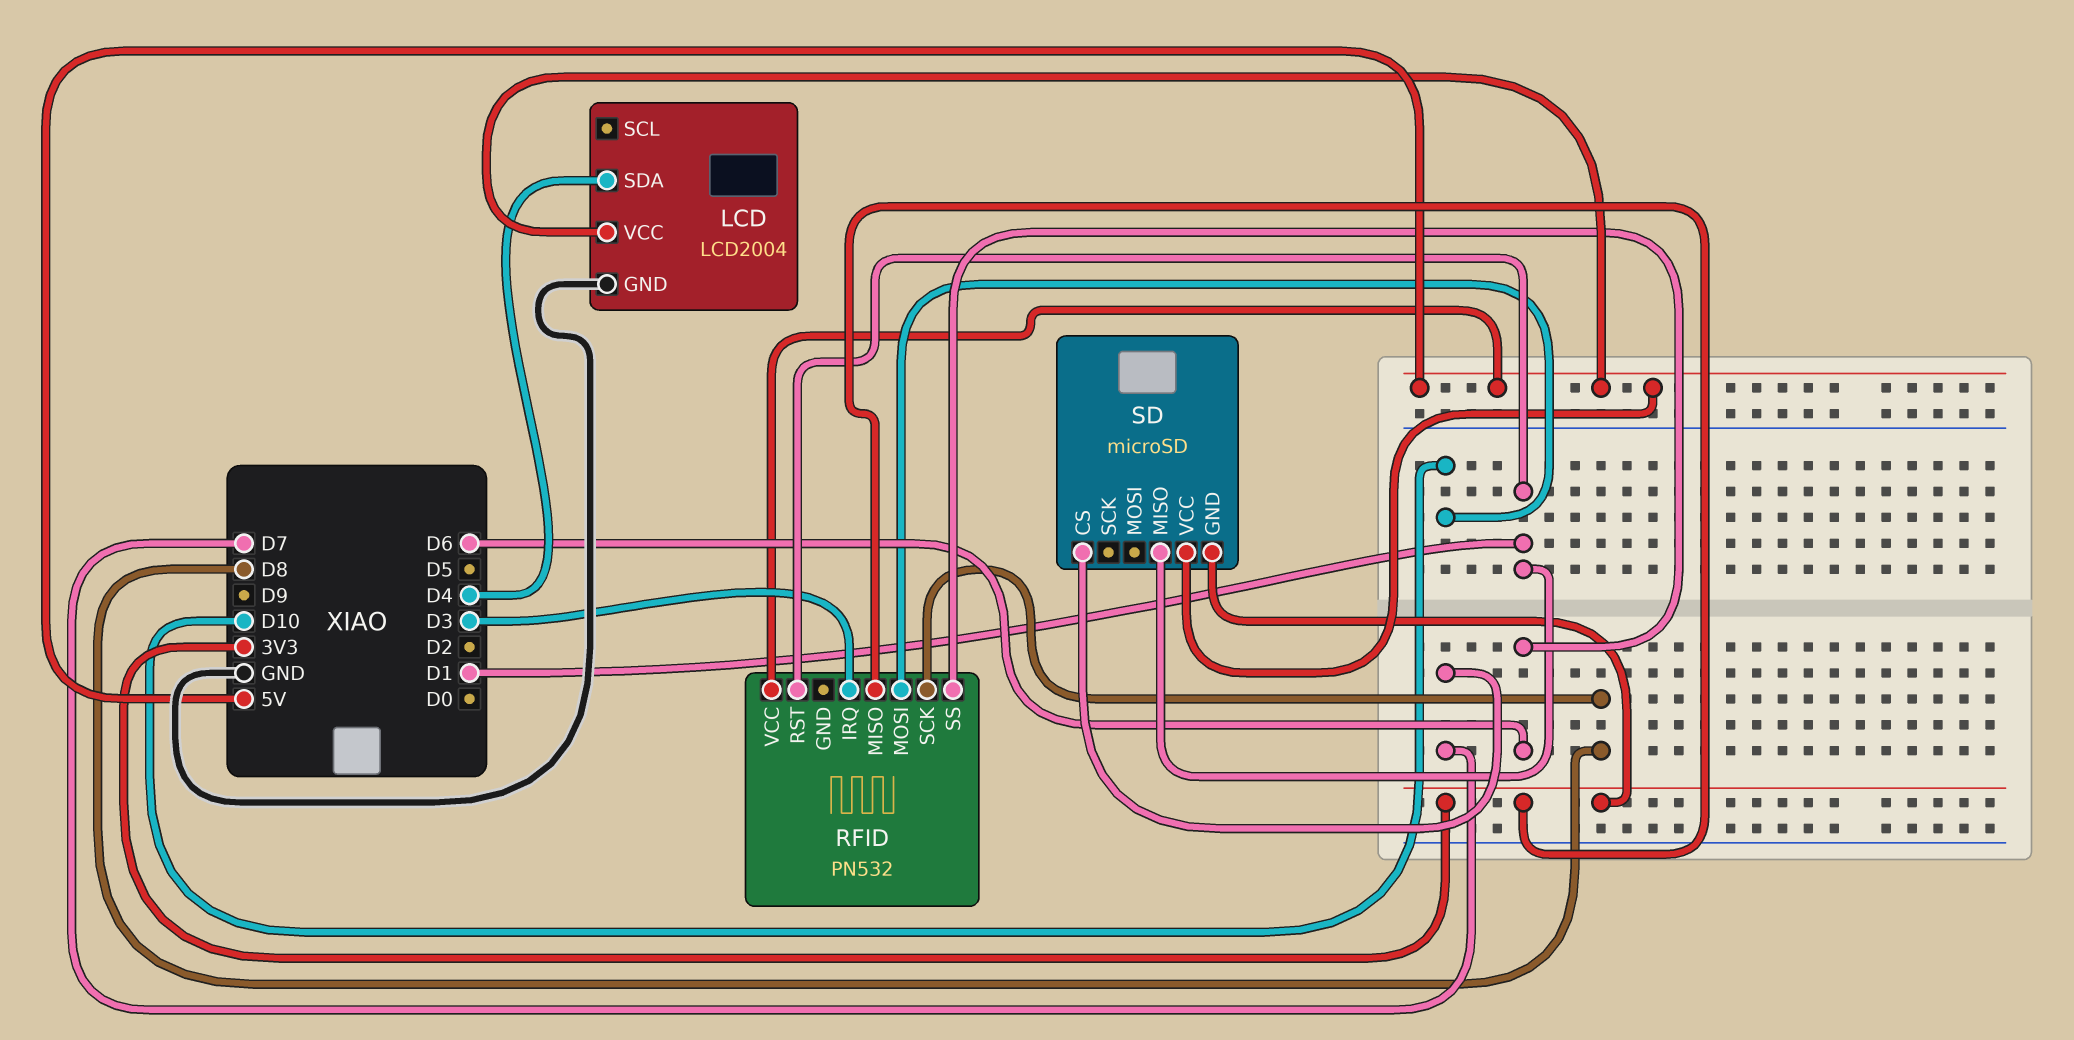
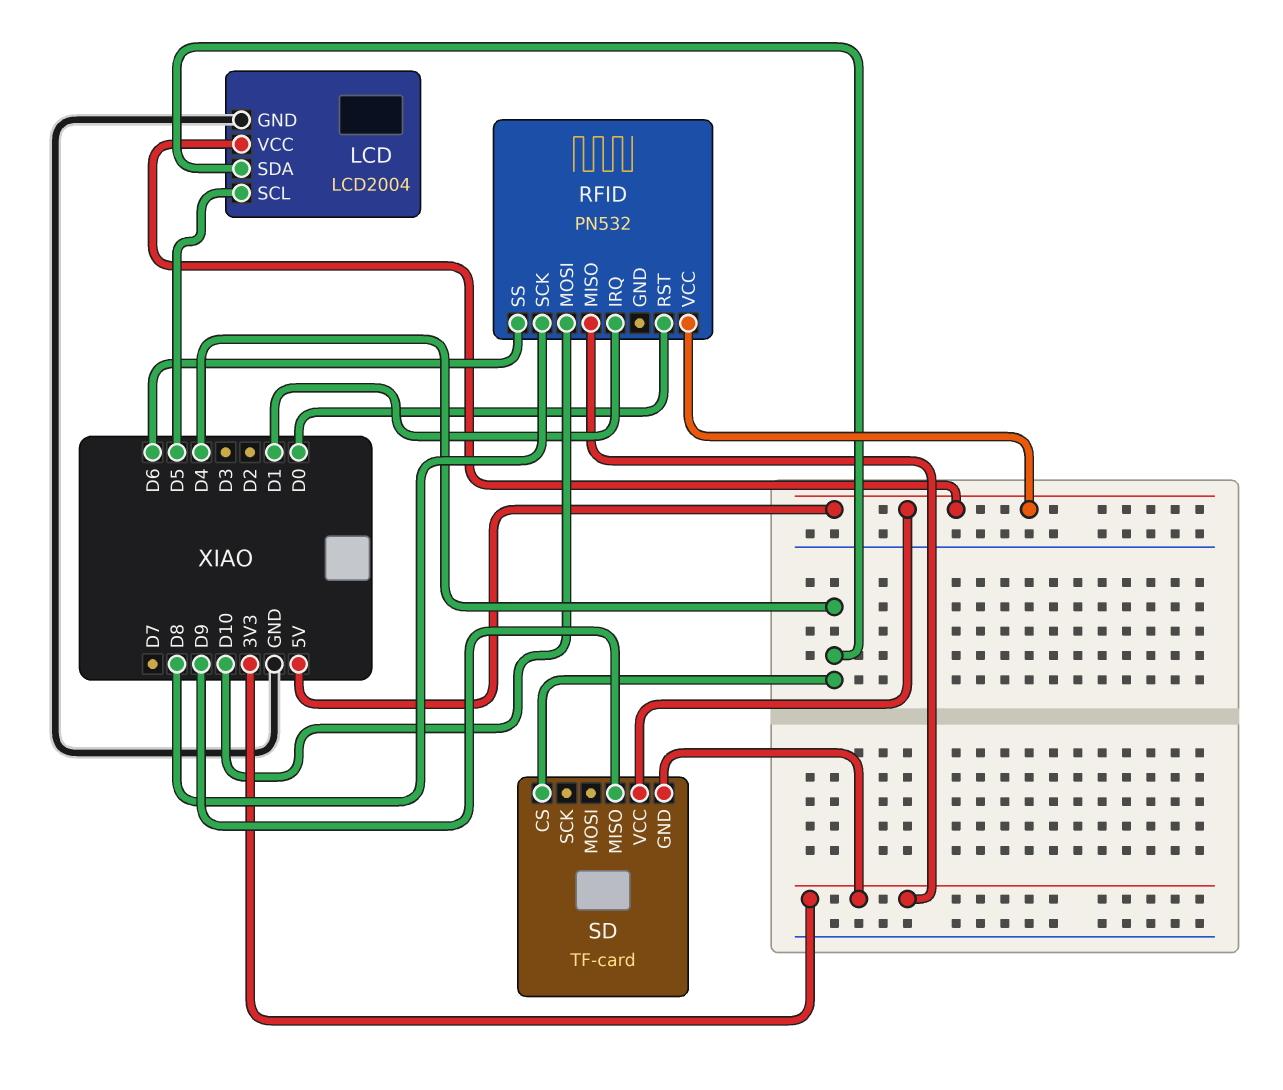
LCD pin SCL: none -> D5
RFID pin IRQ: D3 -> D1
RFID pin RST: D1 -> D0
SD: microSD -> TF-card
SD pin CS: D7 -> D4
SD pin MISO: D1 -> D9

